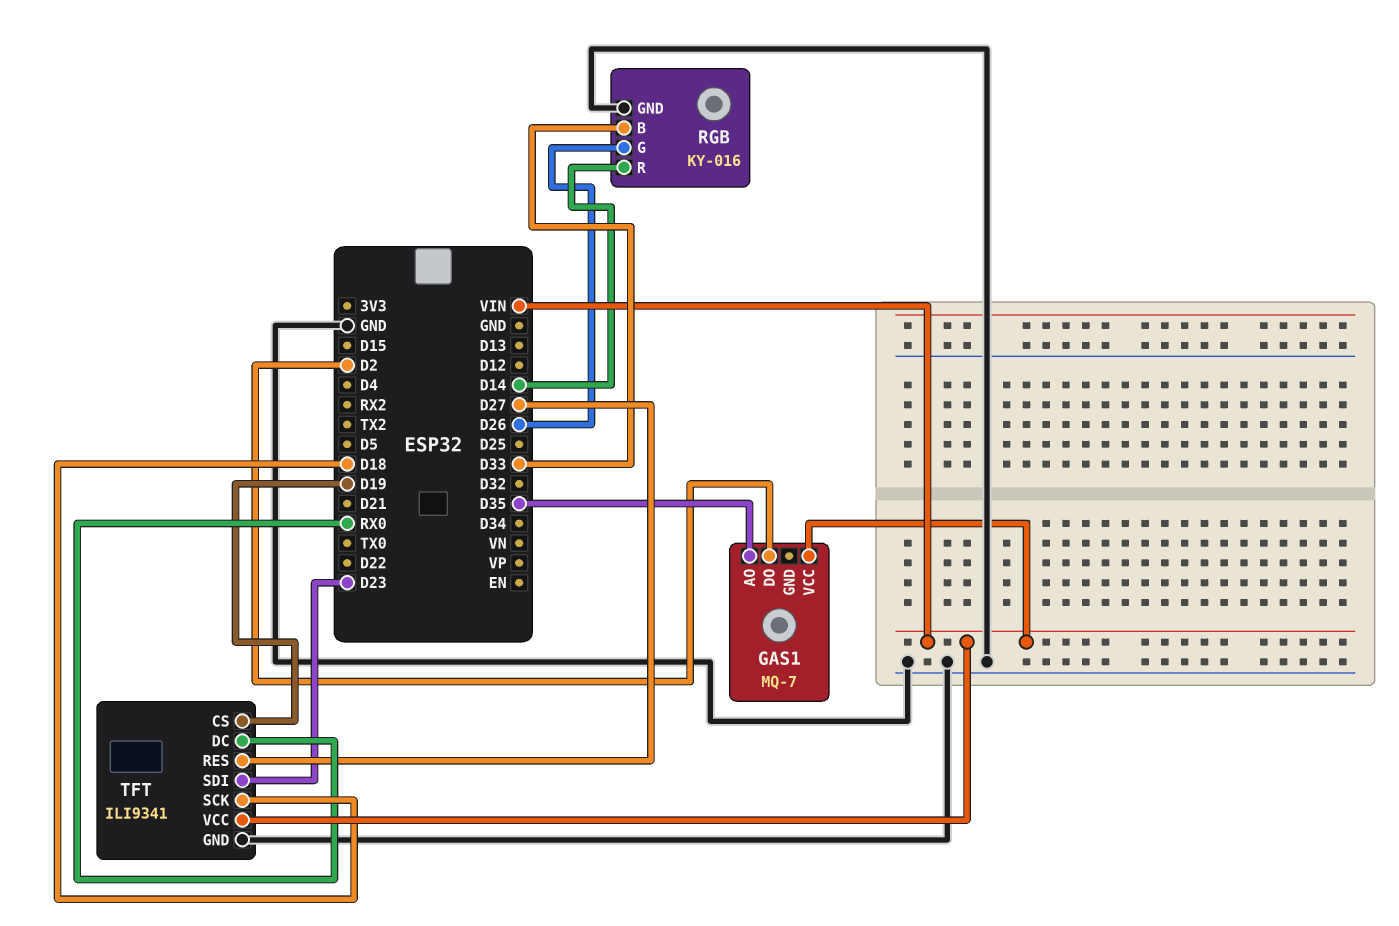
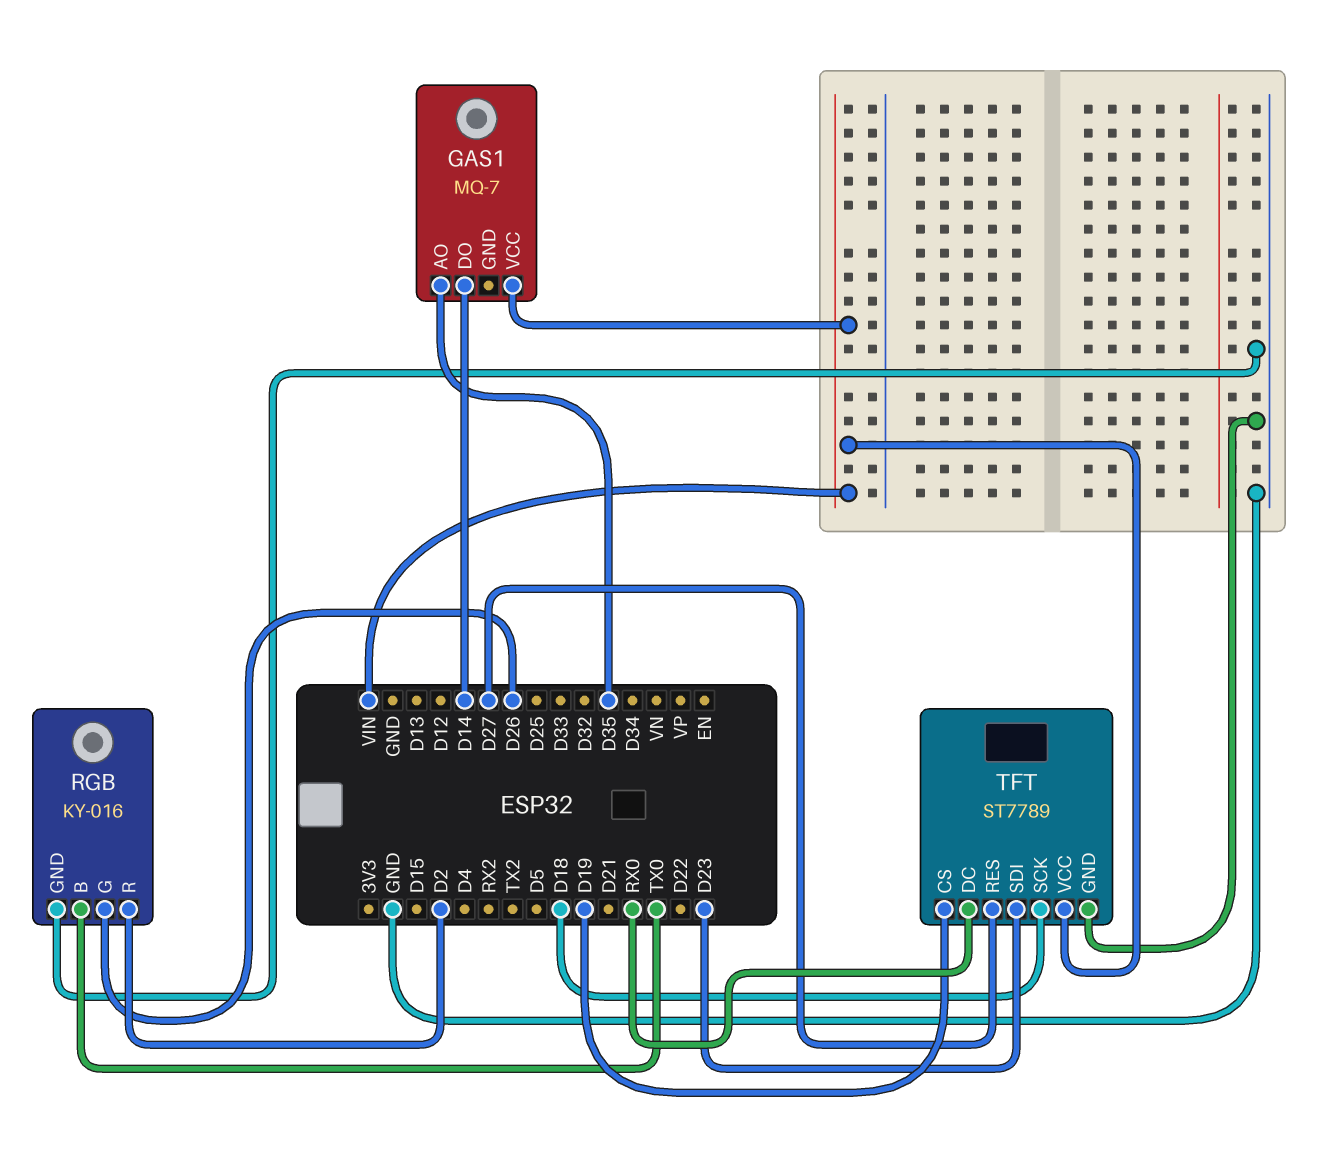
GAS1 pin DO: D2 -> D14
RGB pin B: D33 -> TX0
RGB pin R: D14 -> D2
TFT: ILI9341 -> ST7789

